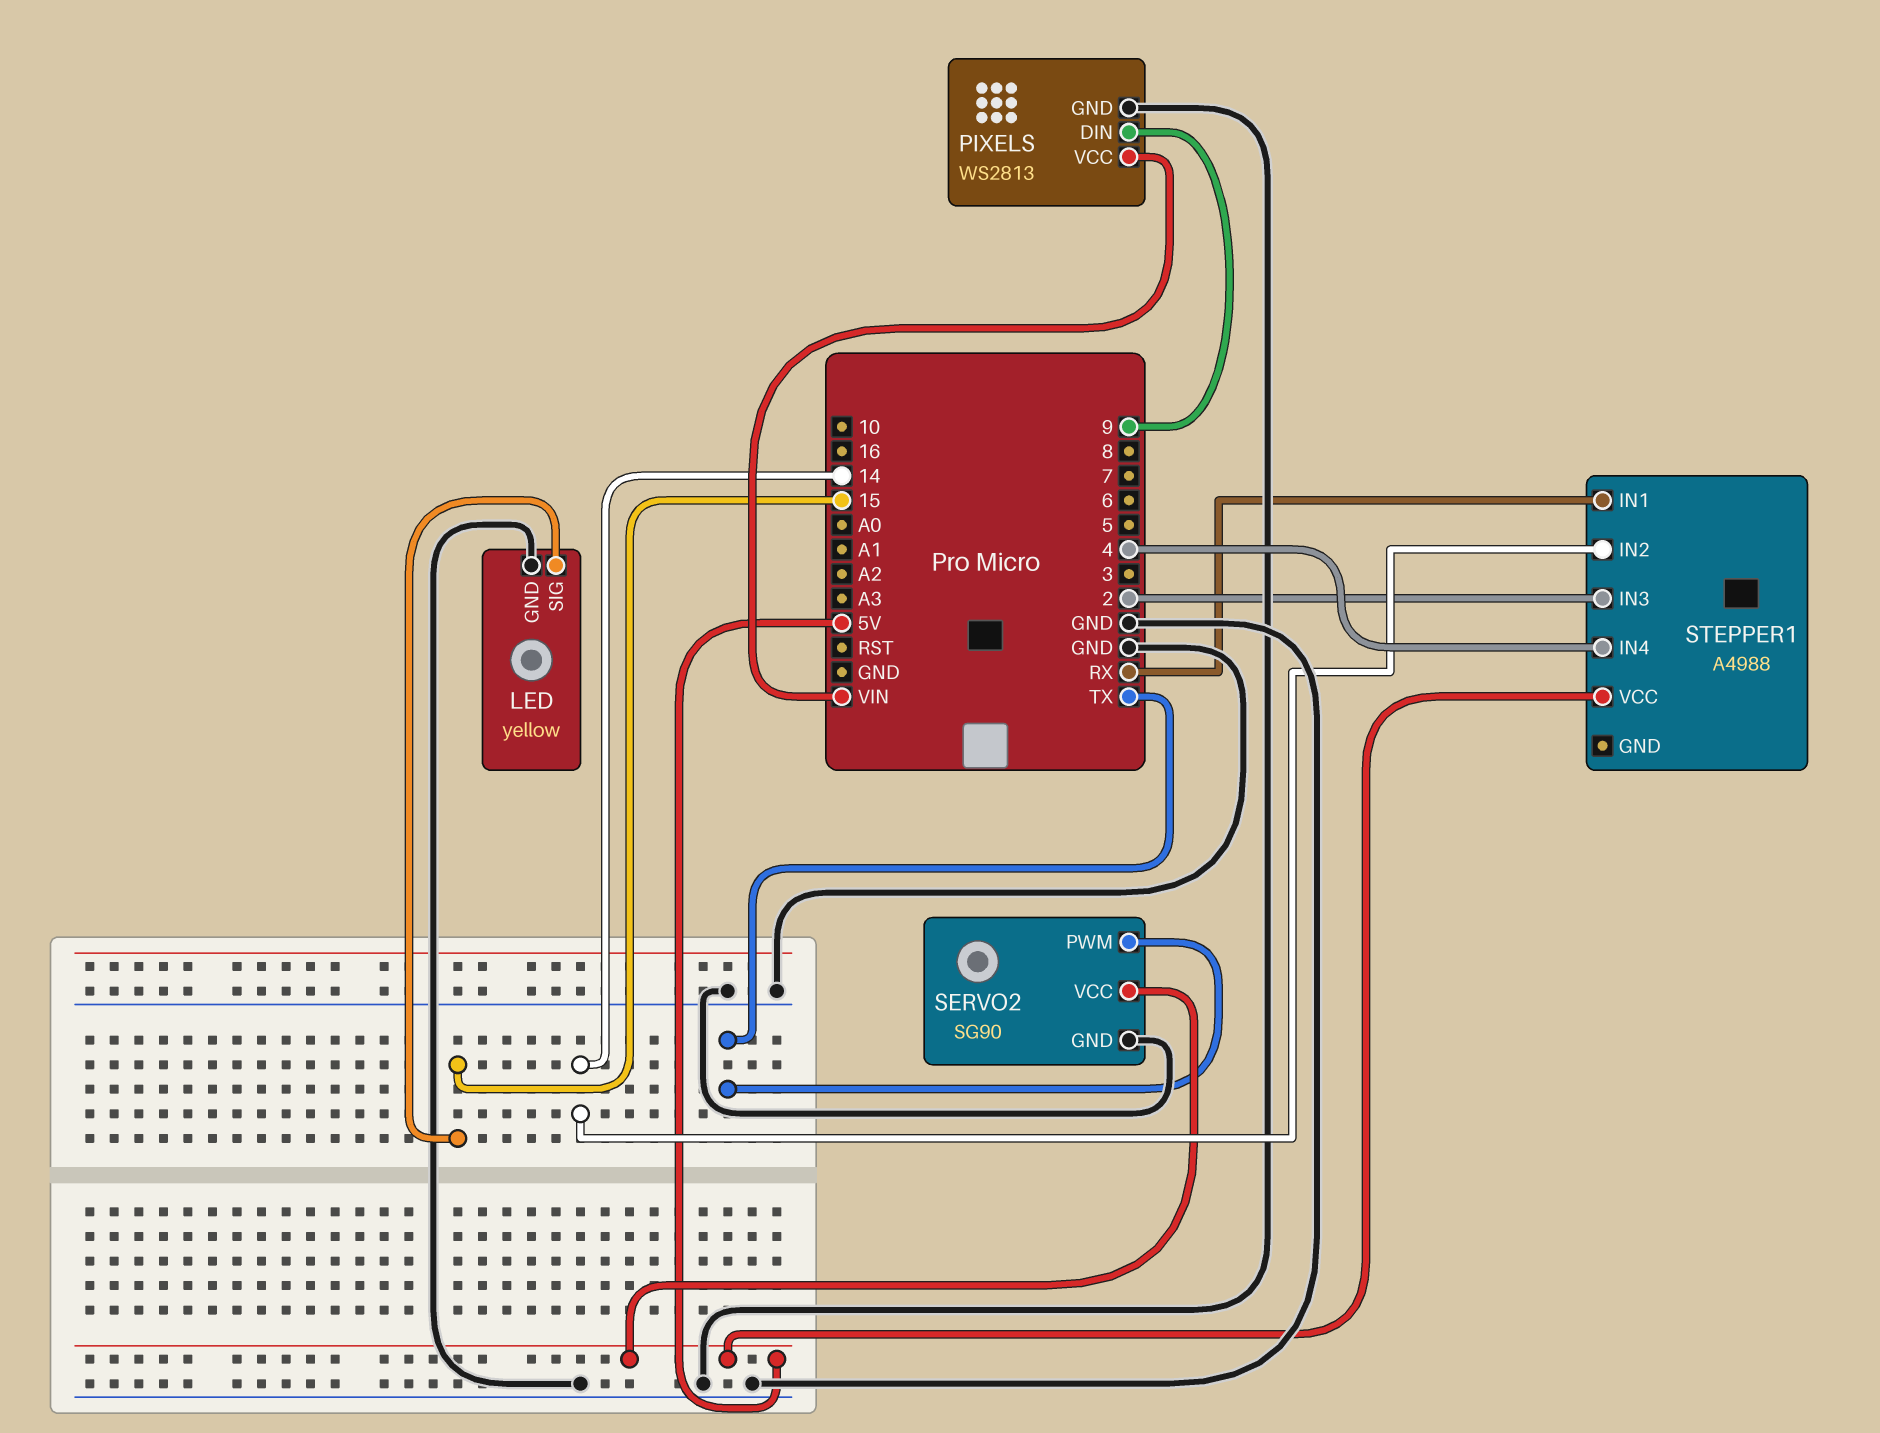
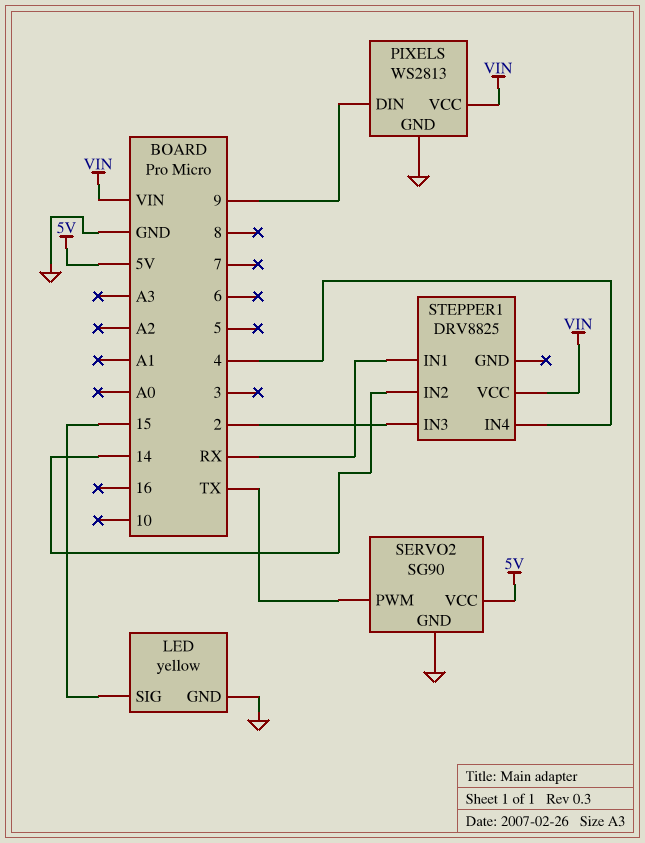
STEPPER1: A4988 -> DRV8825
STEPPER1 pin VCC: 5V -> VIN

